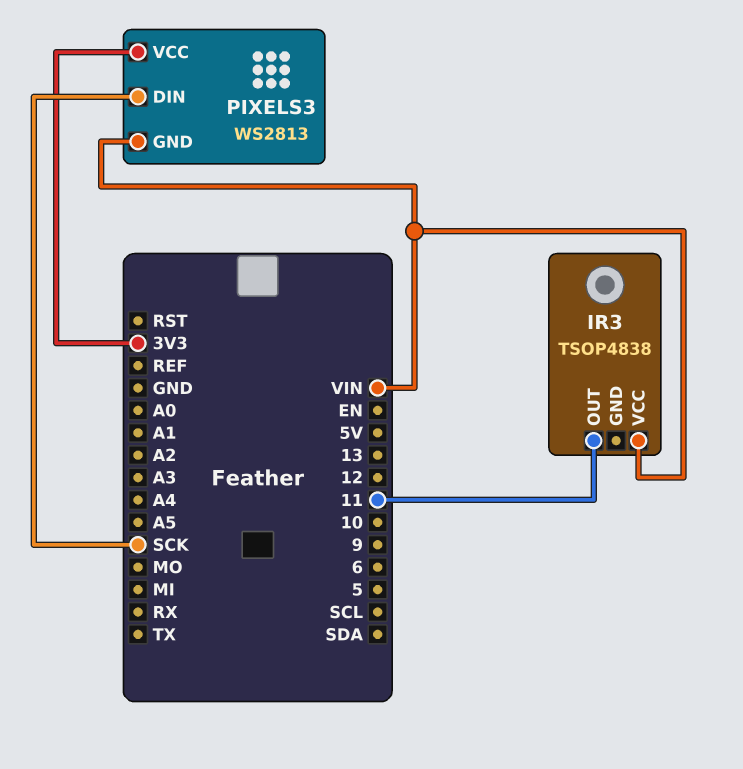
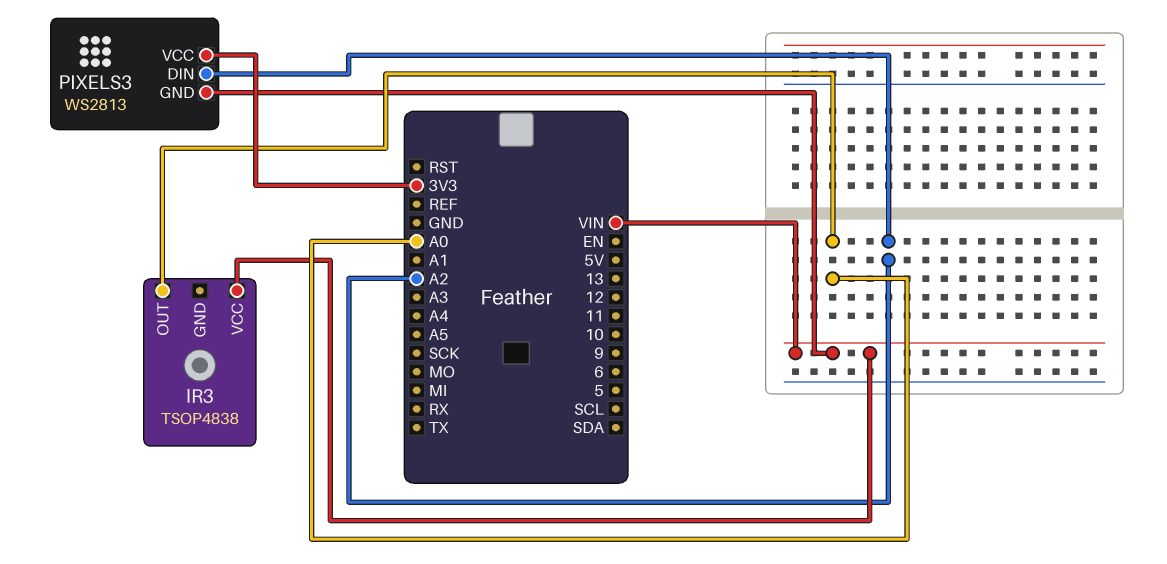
IR3 pin OUT: 11 -> A0
PIXELS3 pin DIN: SCK -> A2

